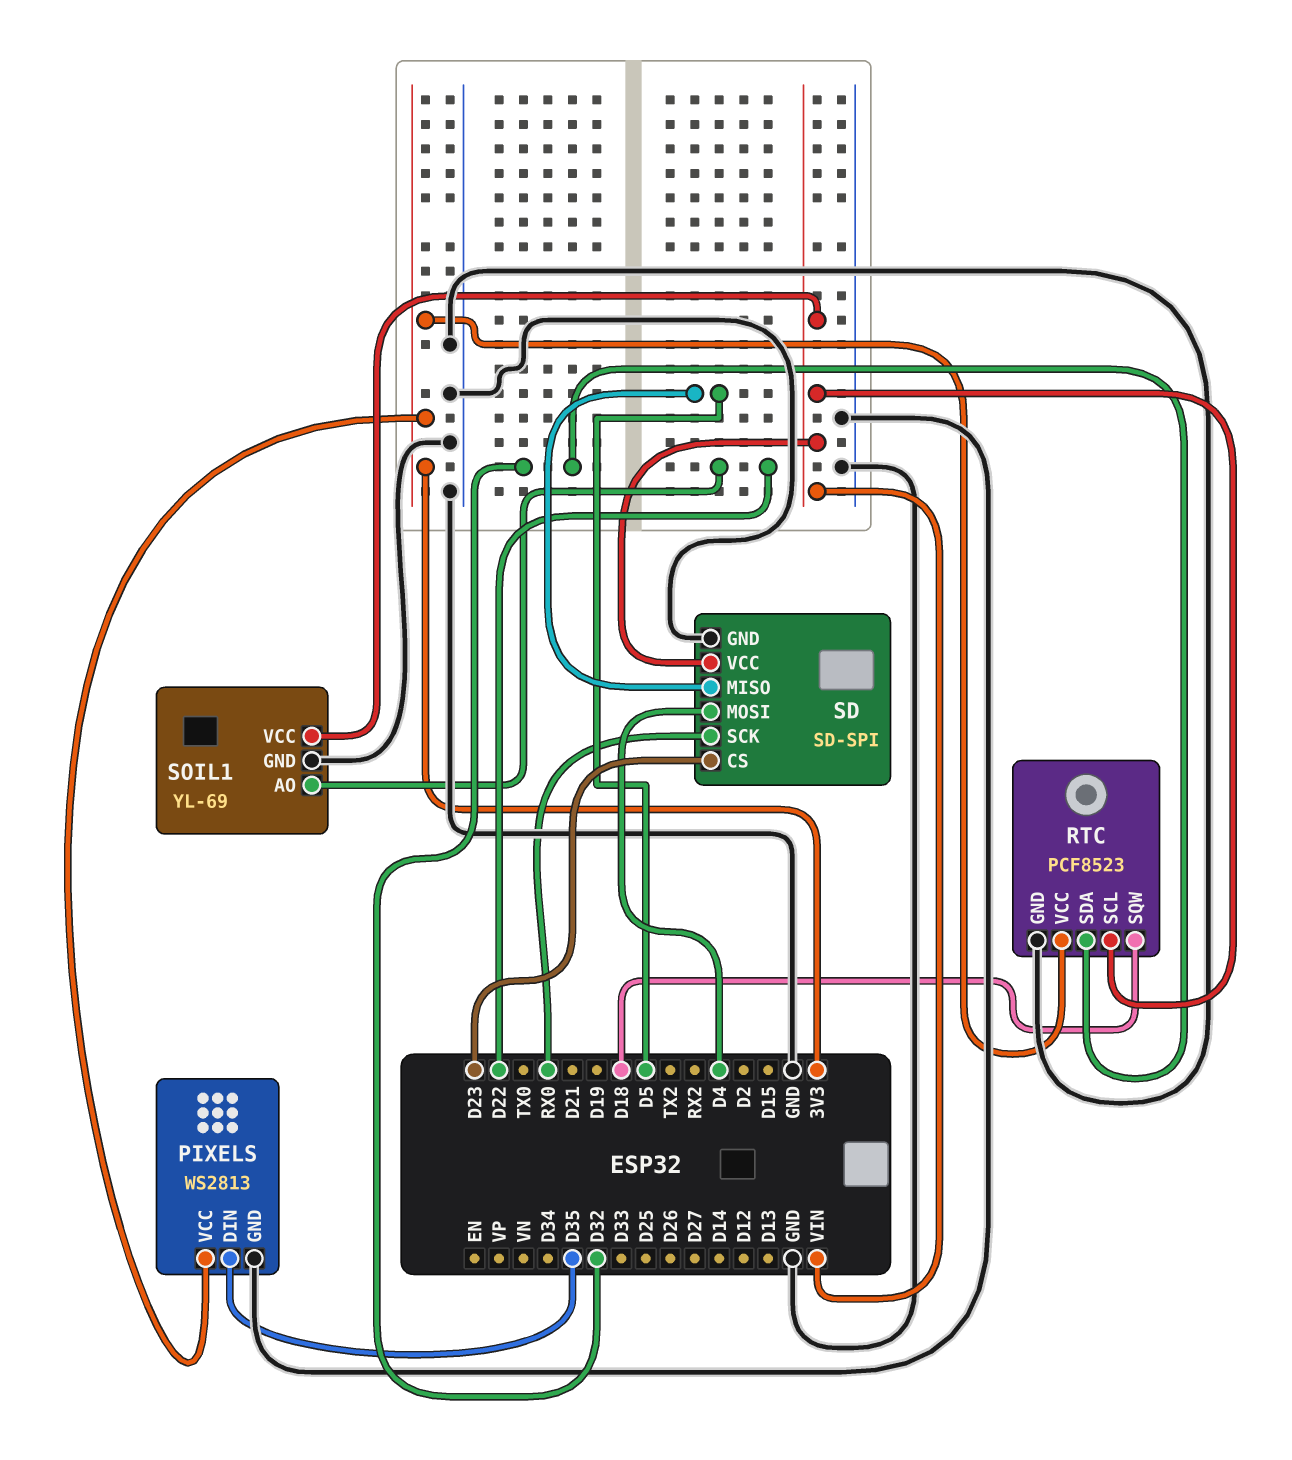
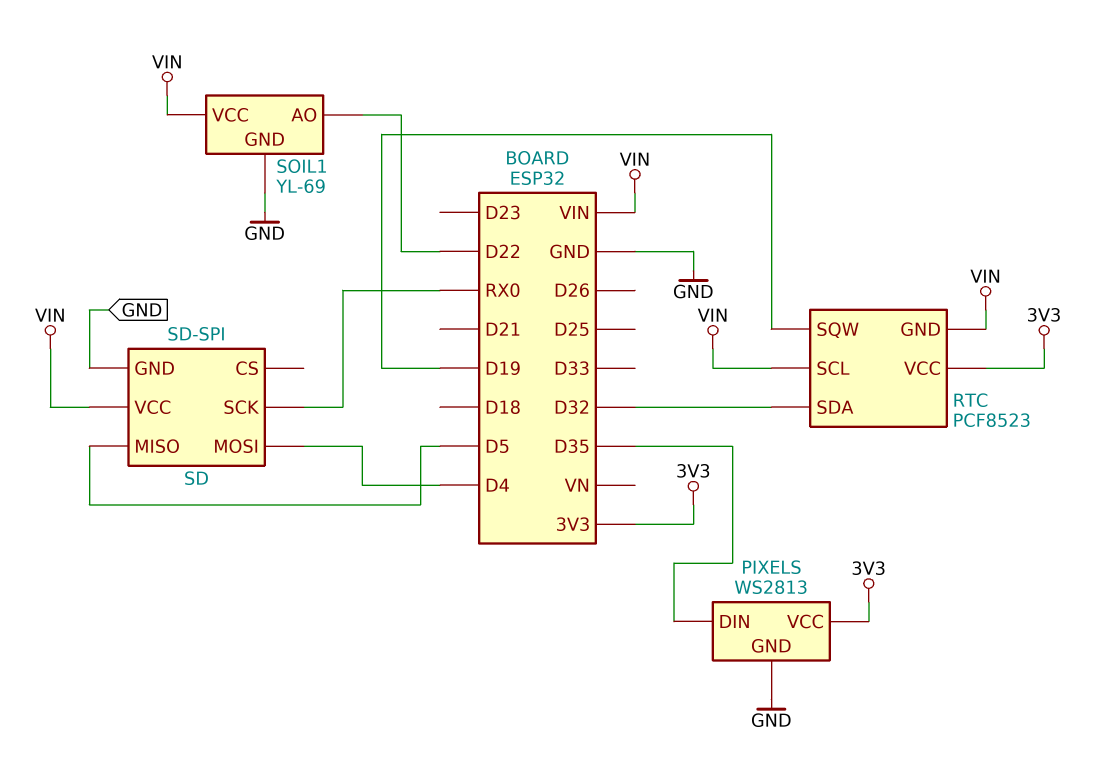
RTC pin GND: GND -> VIN
RTC pin SQW: D18 -> D19
SD pin CS: D23 -> none

